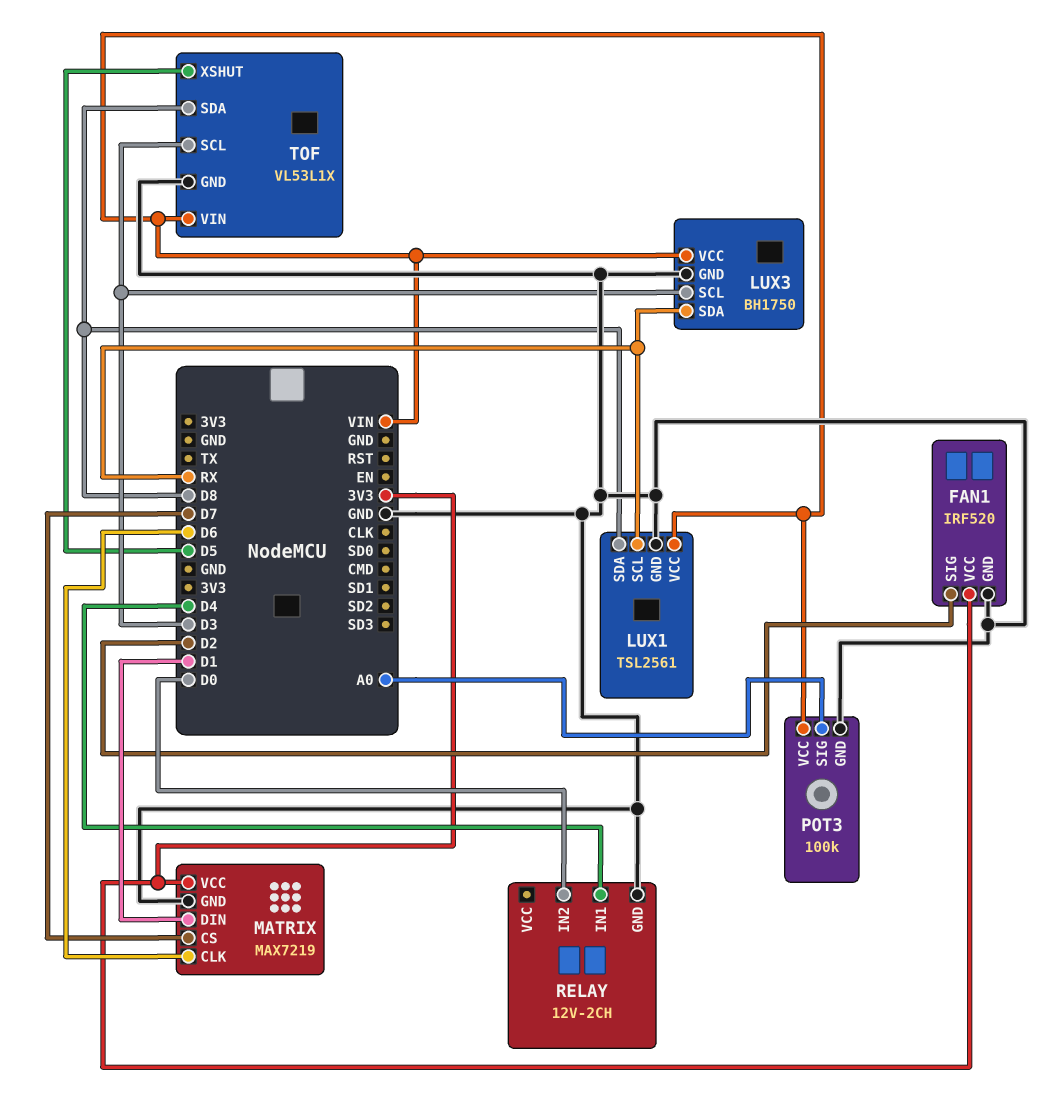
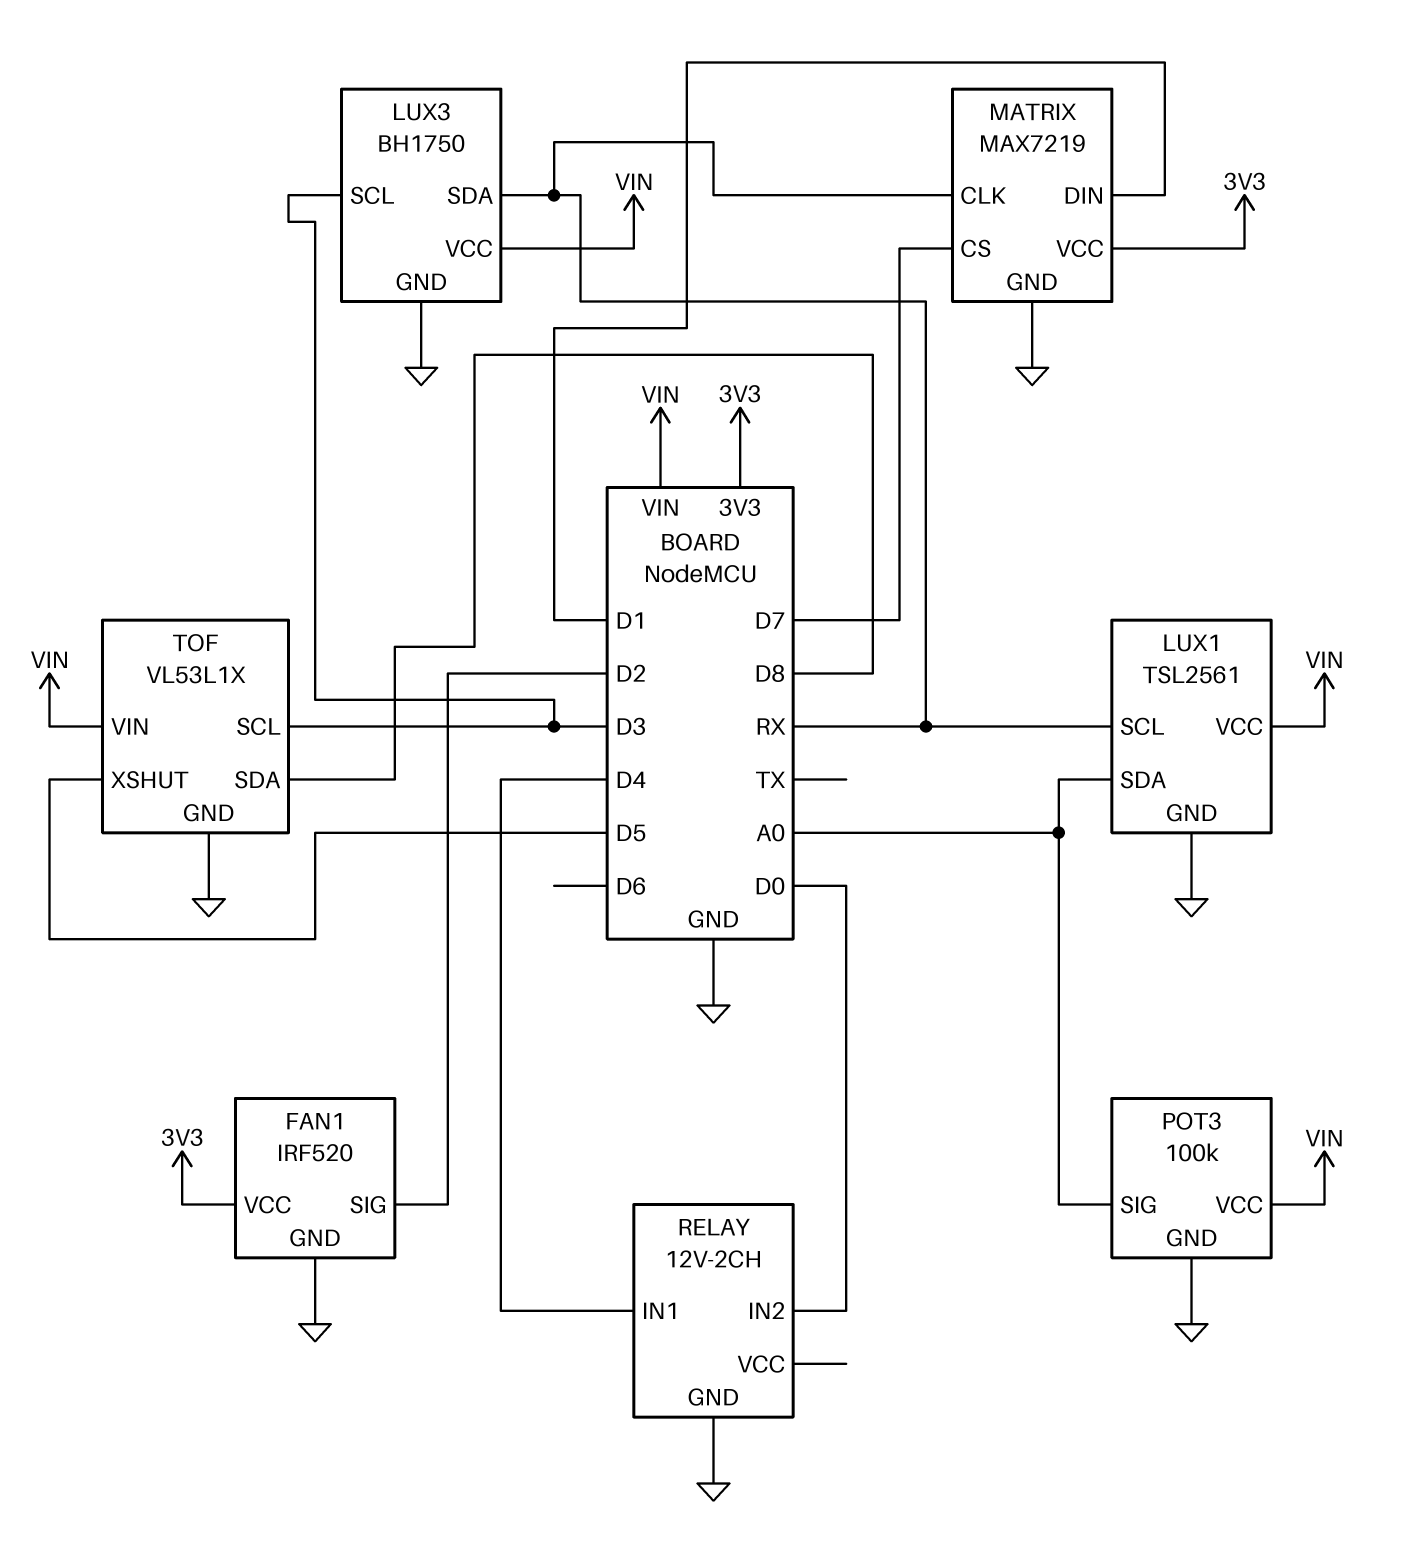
LUX1 pin SDA: D8 -> A0
MATRIX pin CLK: D6 -> RX

